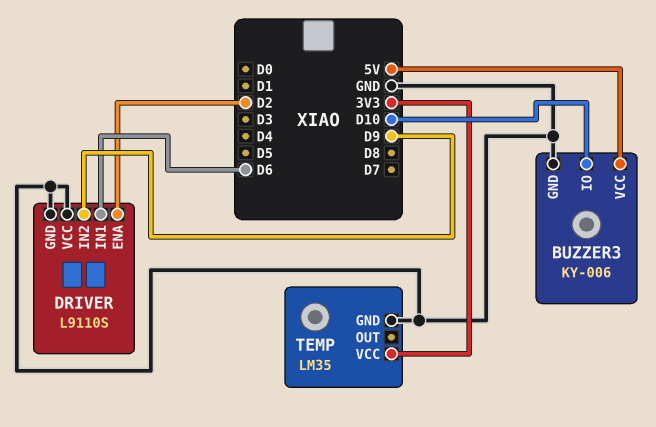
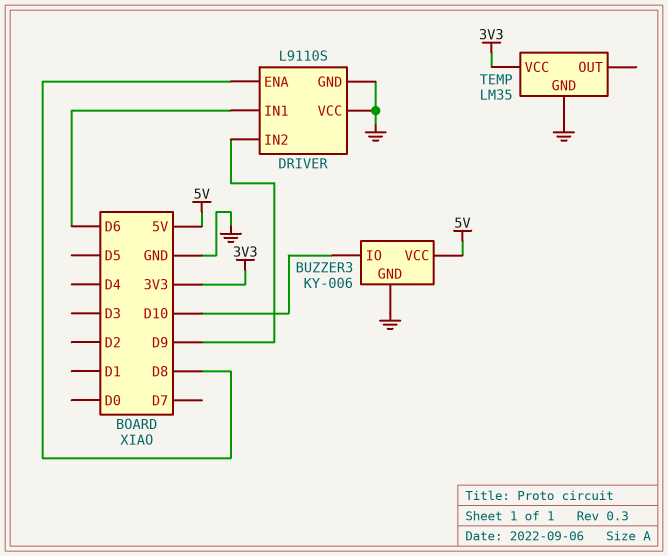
DRIVER pin ENA: D2 -> D8

